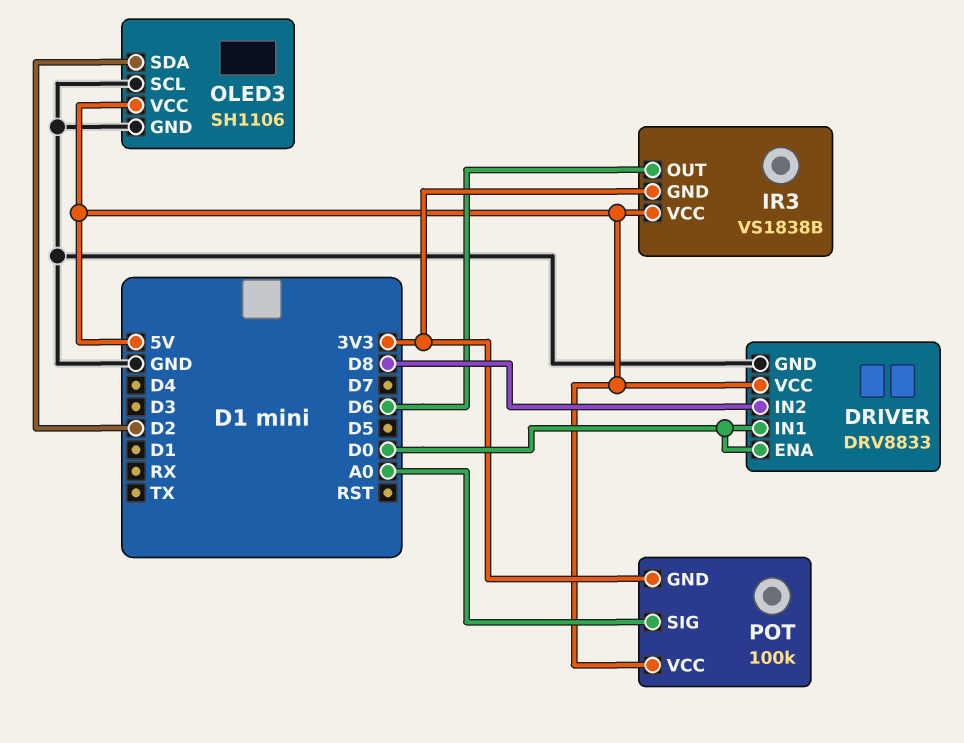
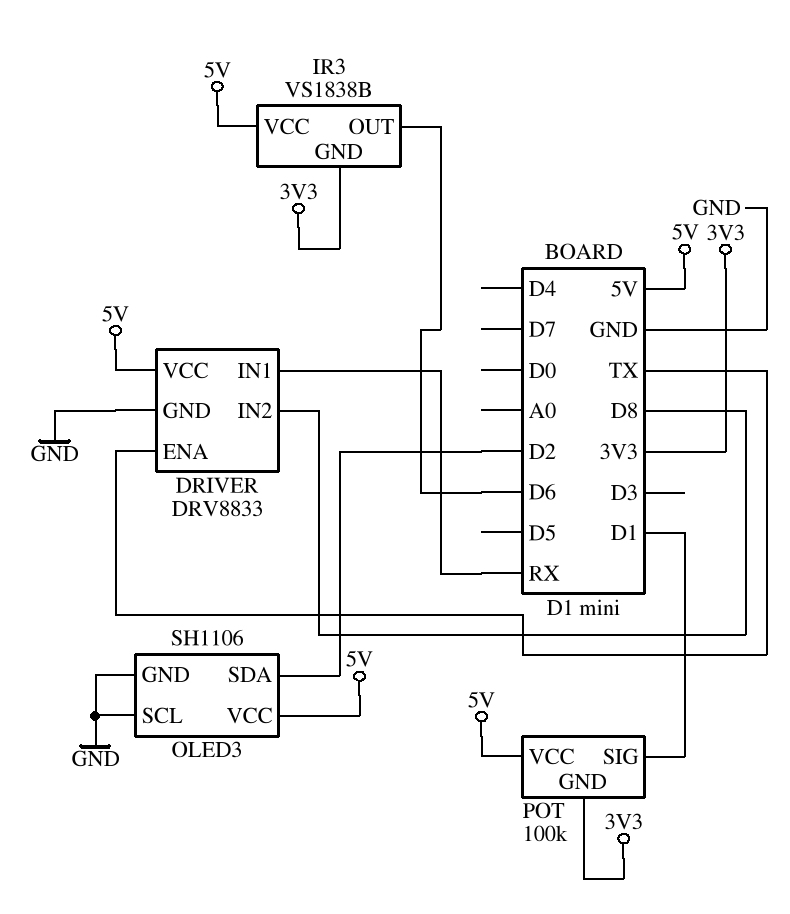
DRIVER pin ENA: D0 -> TX
DRIVER pin IN1: D0 -> RX
POT pin SIG: A0 -> D1

